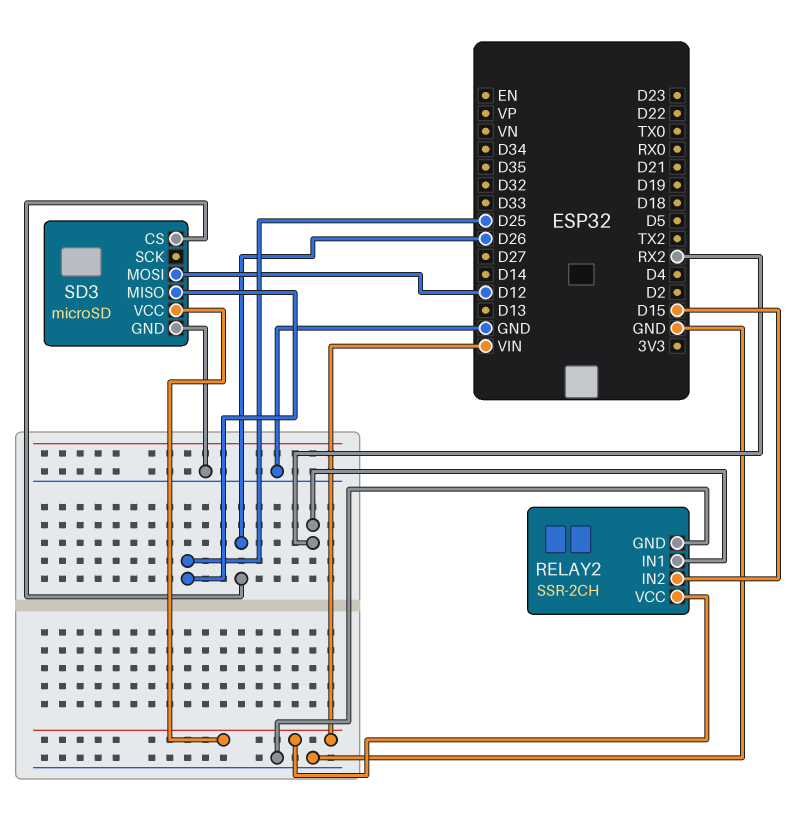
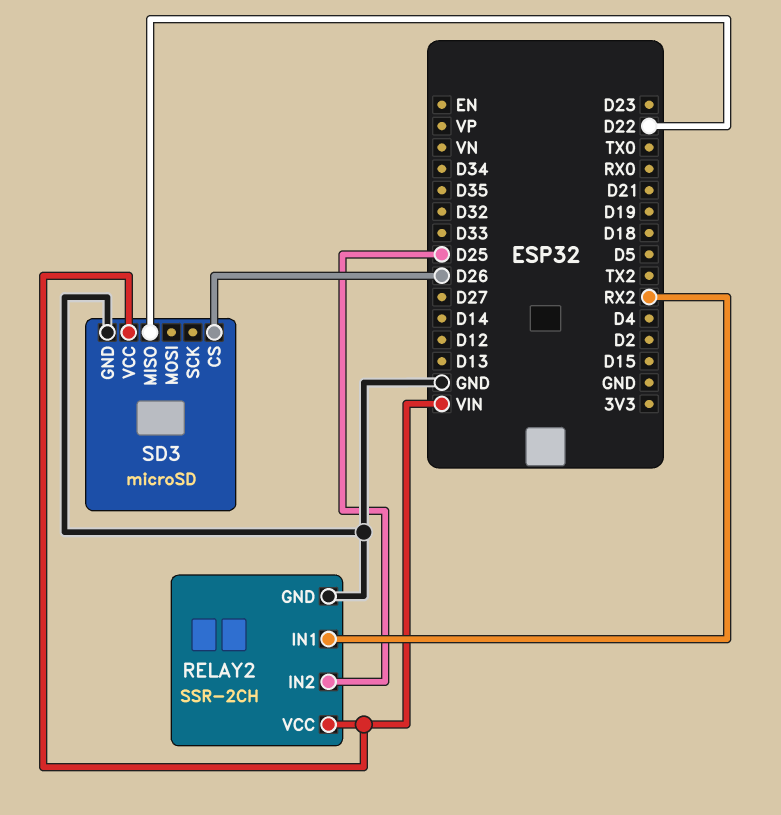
RELAY2 pin IN2: D15 -> D25
SD3 pin MISO: D25 -> D22
SD3 pin MOSI: D12 -> none

